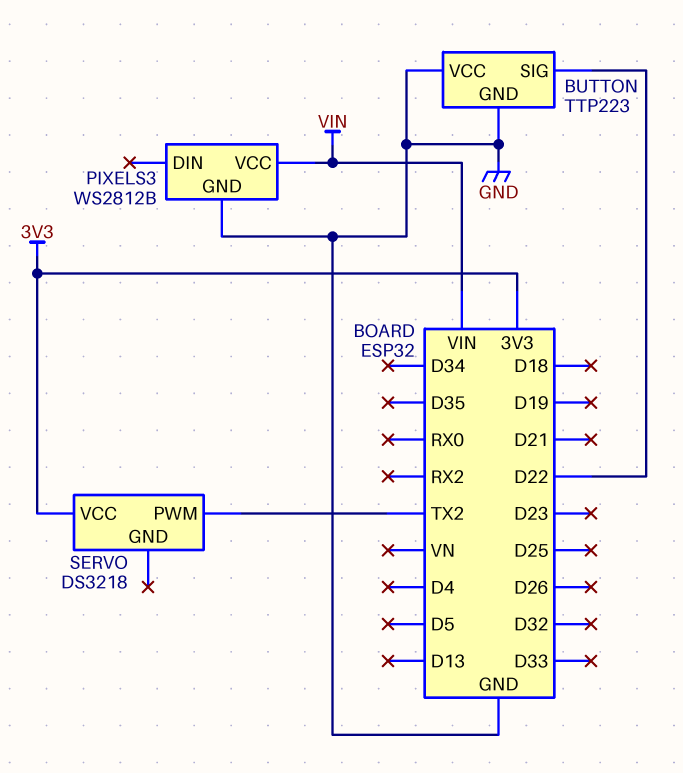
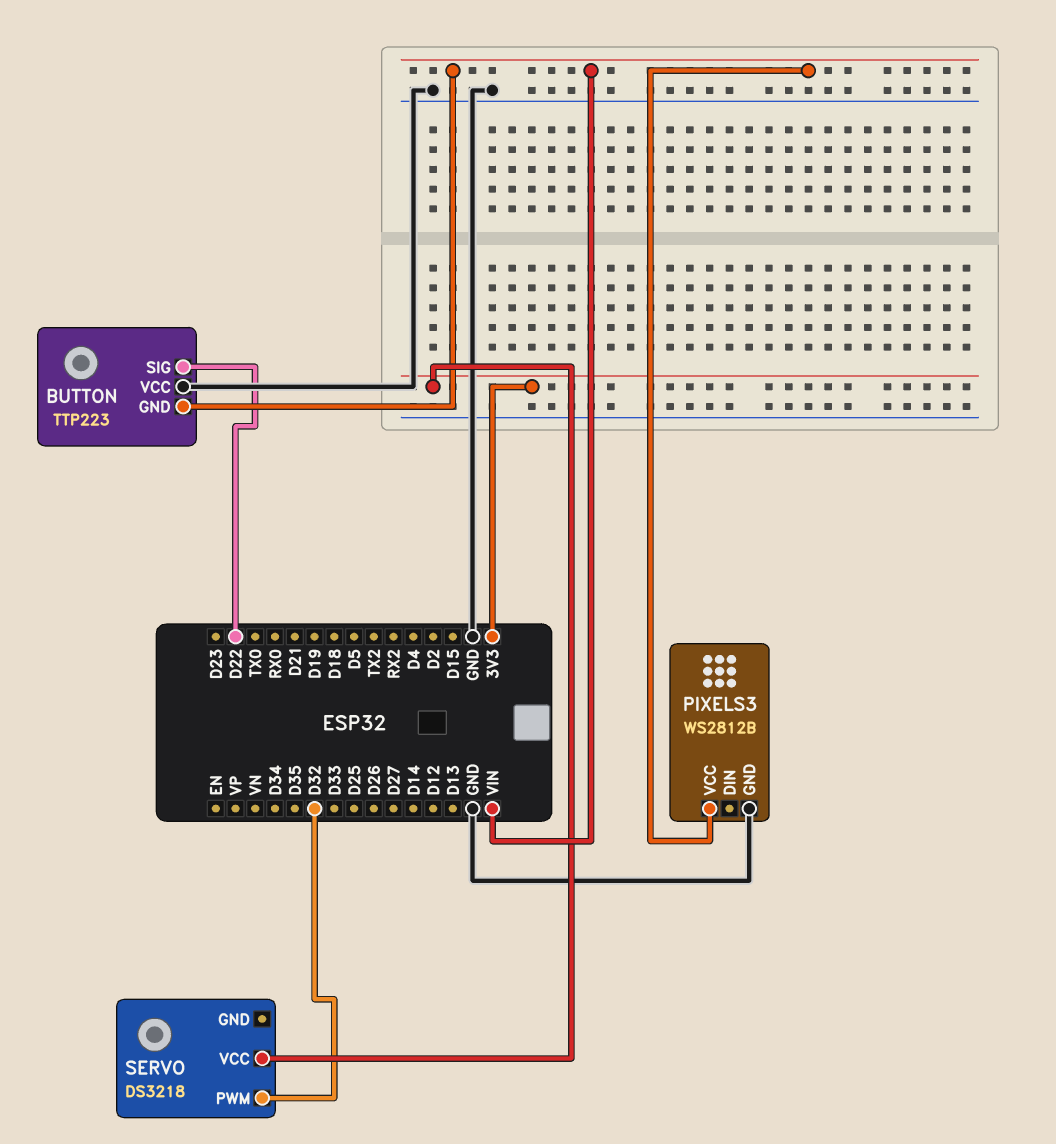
BUTTON pin GND: GND -> VIN
SERVO pin PWM: TX2 -> D32

